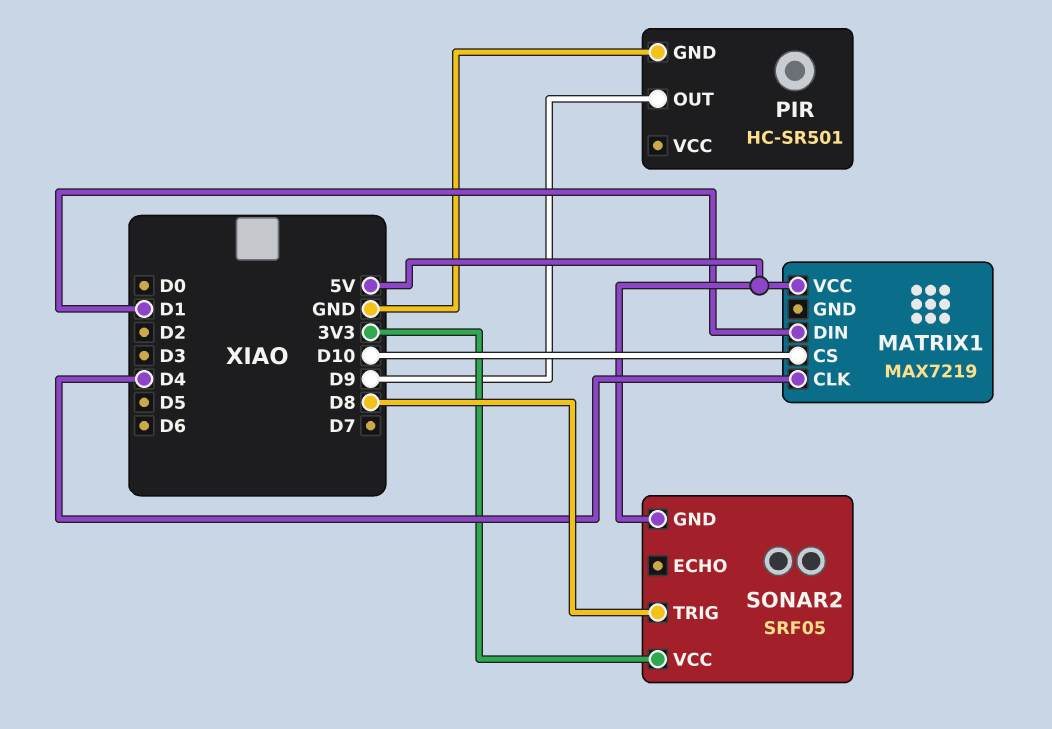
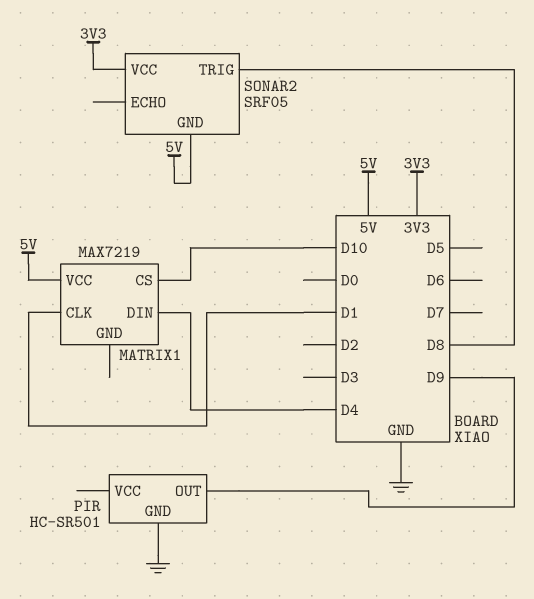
MATRIX1 pin CLK: D4 -> D1
MATRIX1 pin DIN: D1 -> D4

